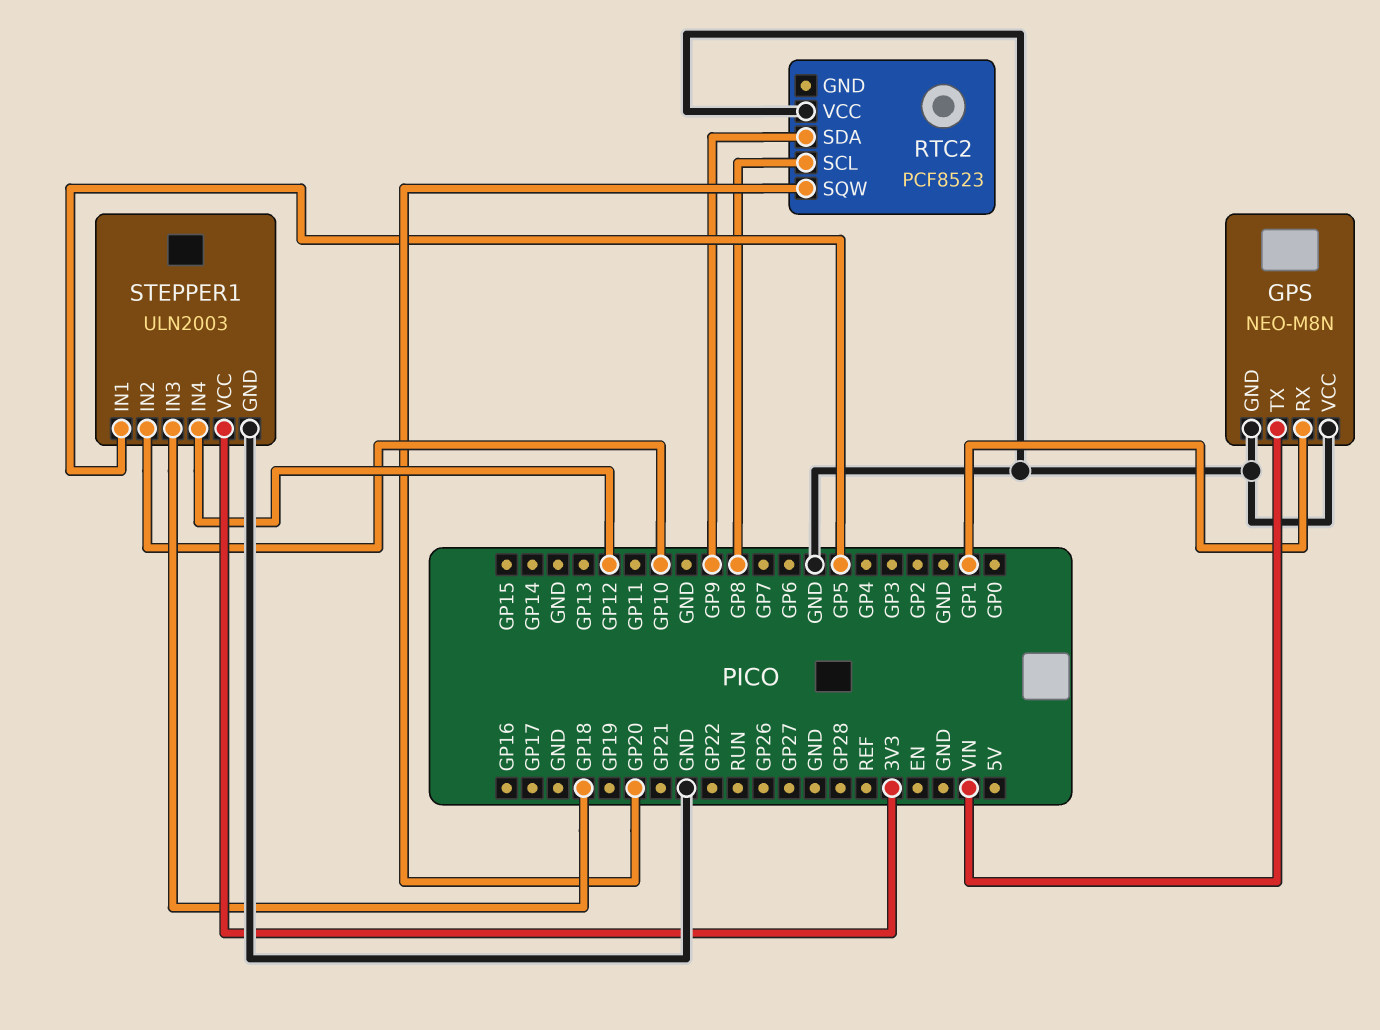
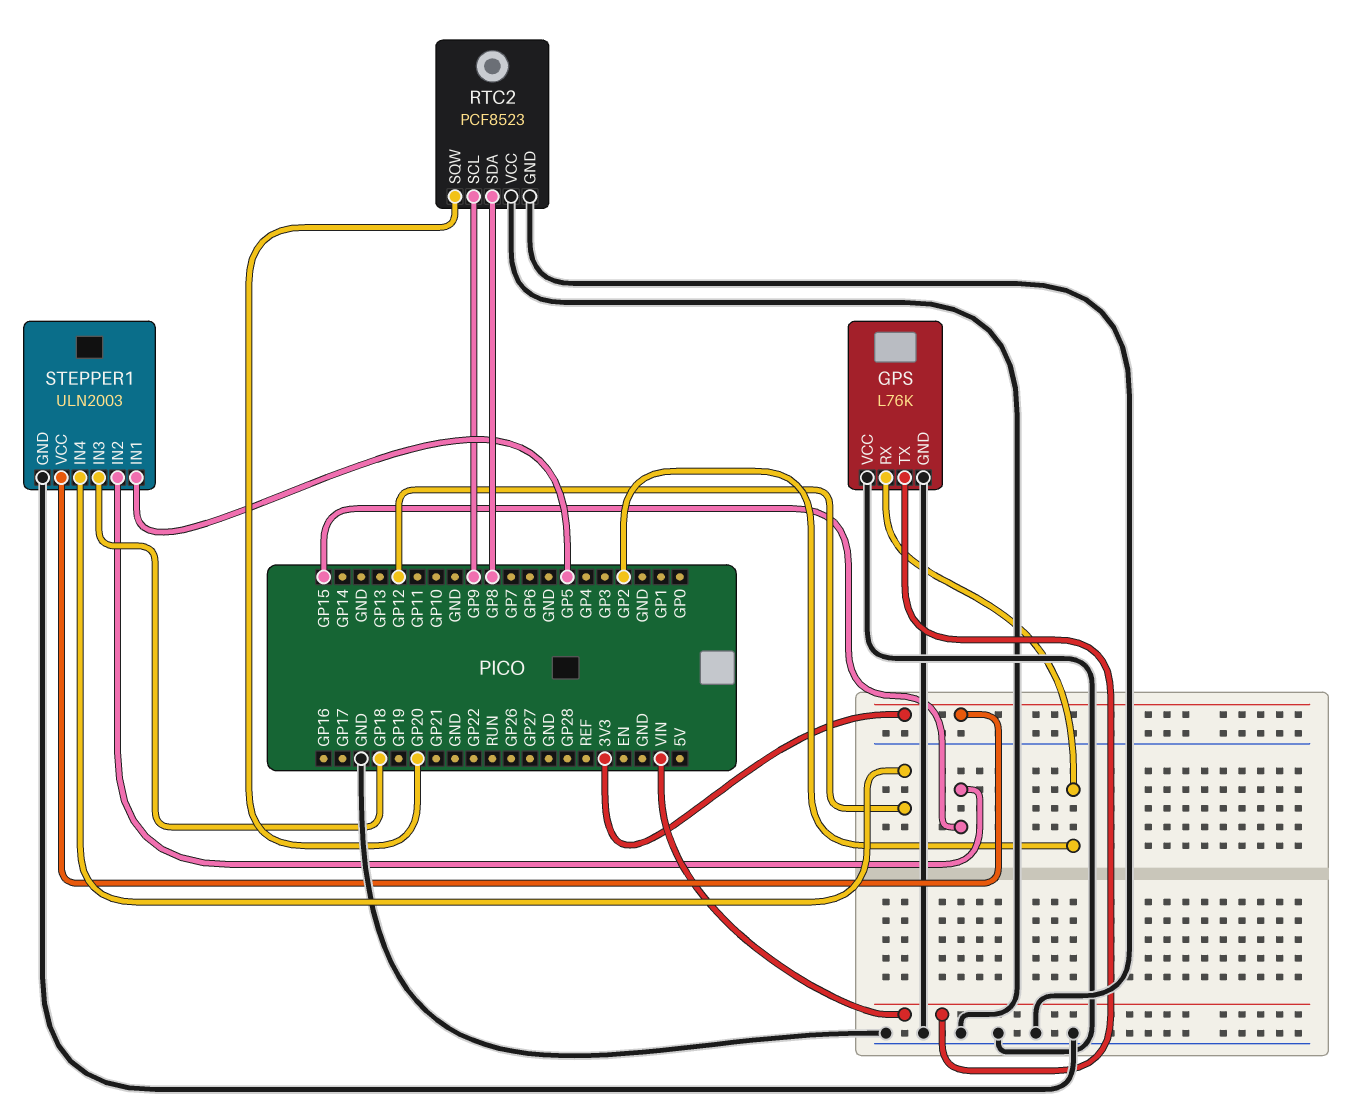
GPS: NEO-M8N -> L76K
GPS pin RX: GP1 -> GP2
RTC2 pin GND: none -> GND
RTC2 pin SCL: GP8 -> GP9
RTC2 pin SDA: GP9 -> GP8
STEPPER1 pin IN2: GP10 -> GP15

